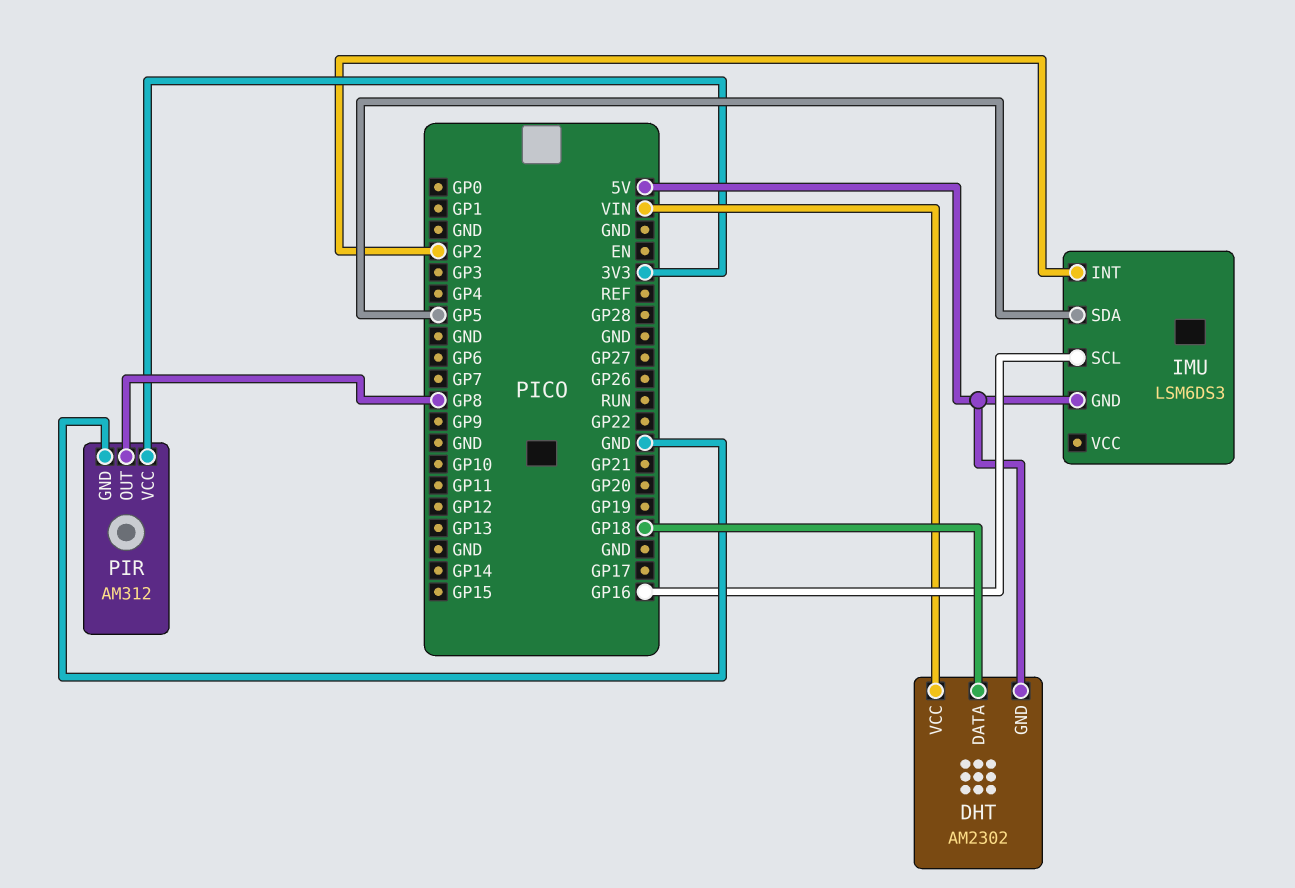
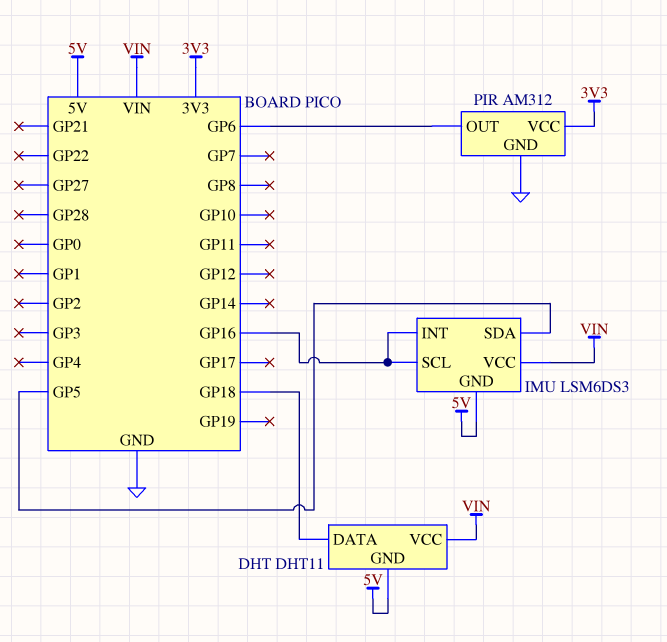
DHT: AM2302 -> DHT11
IMU pin INT: GP2 -> GP16
IMU pin VCC: none -> VIN
PIR pin OUT: GP8 -> GP6

